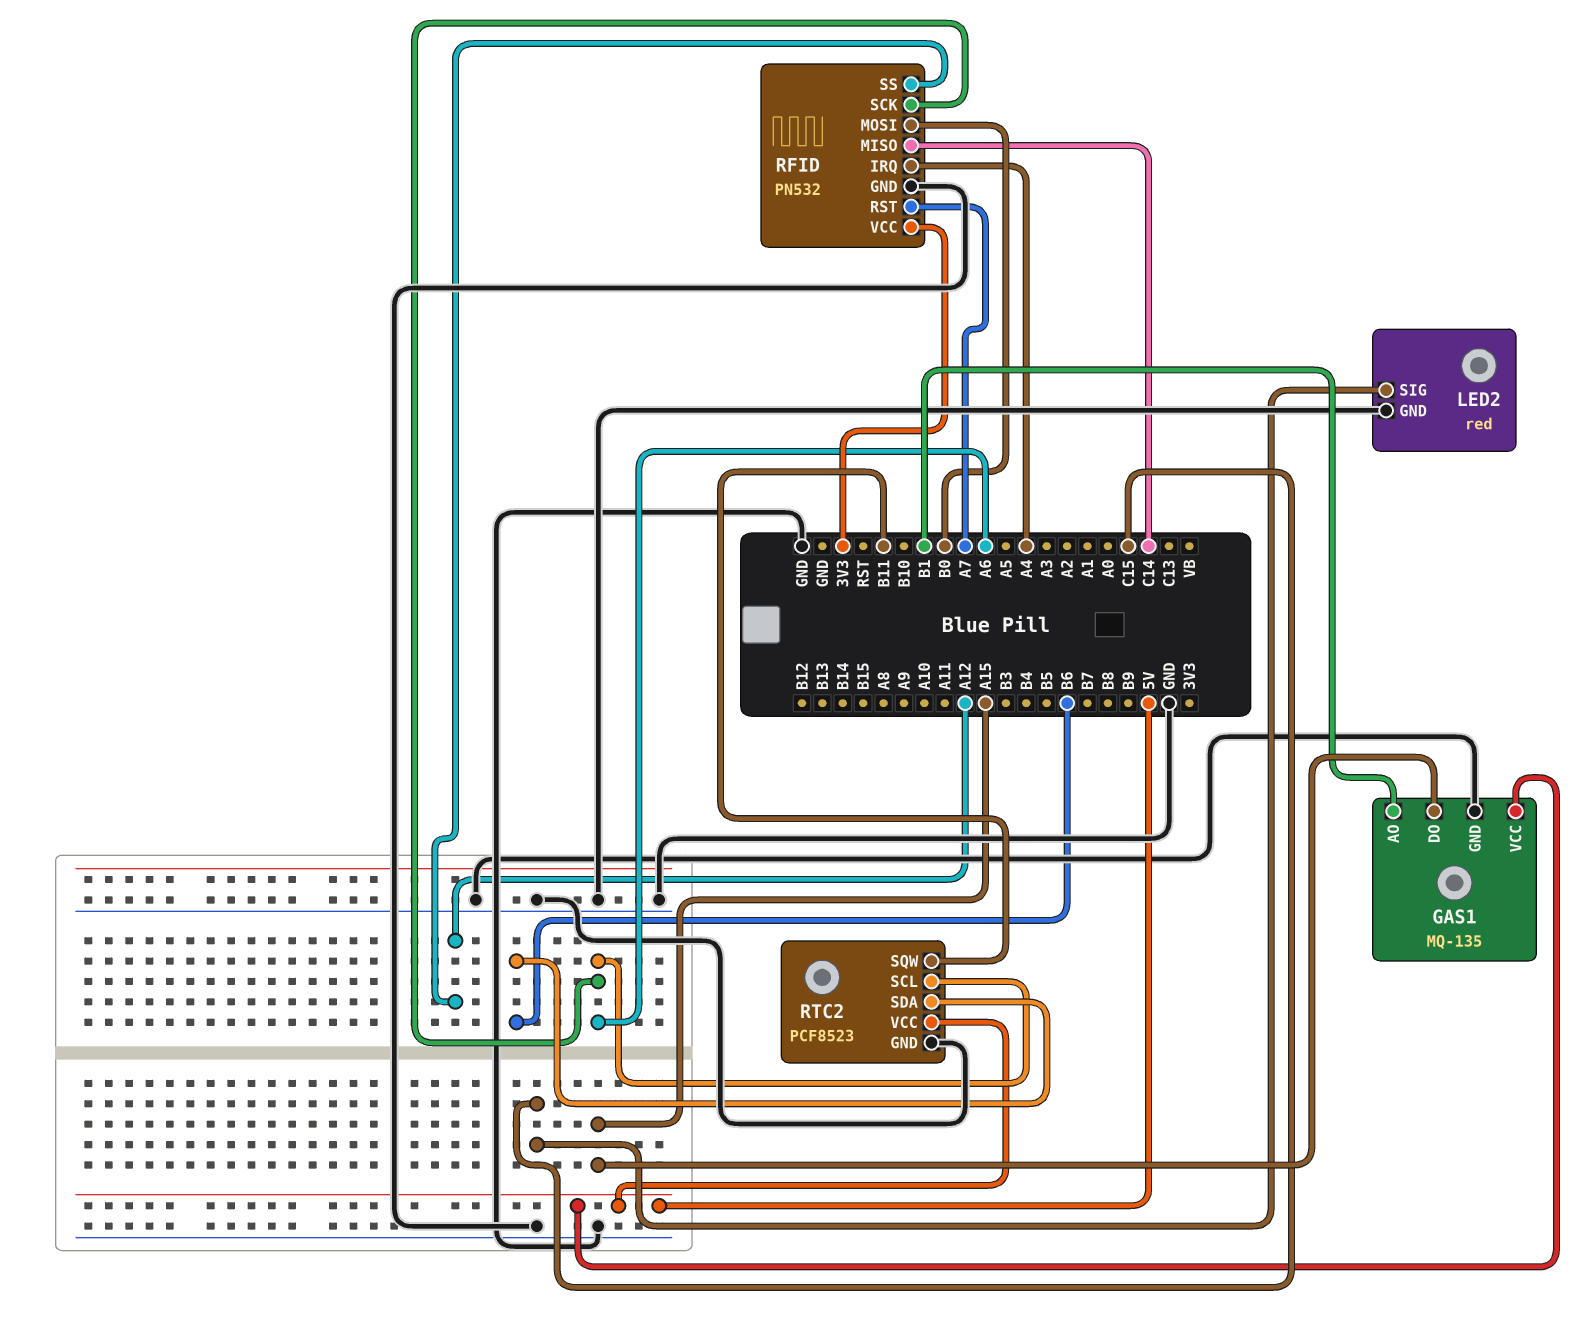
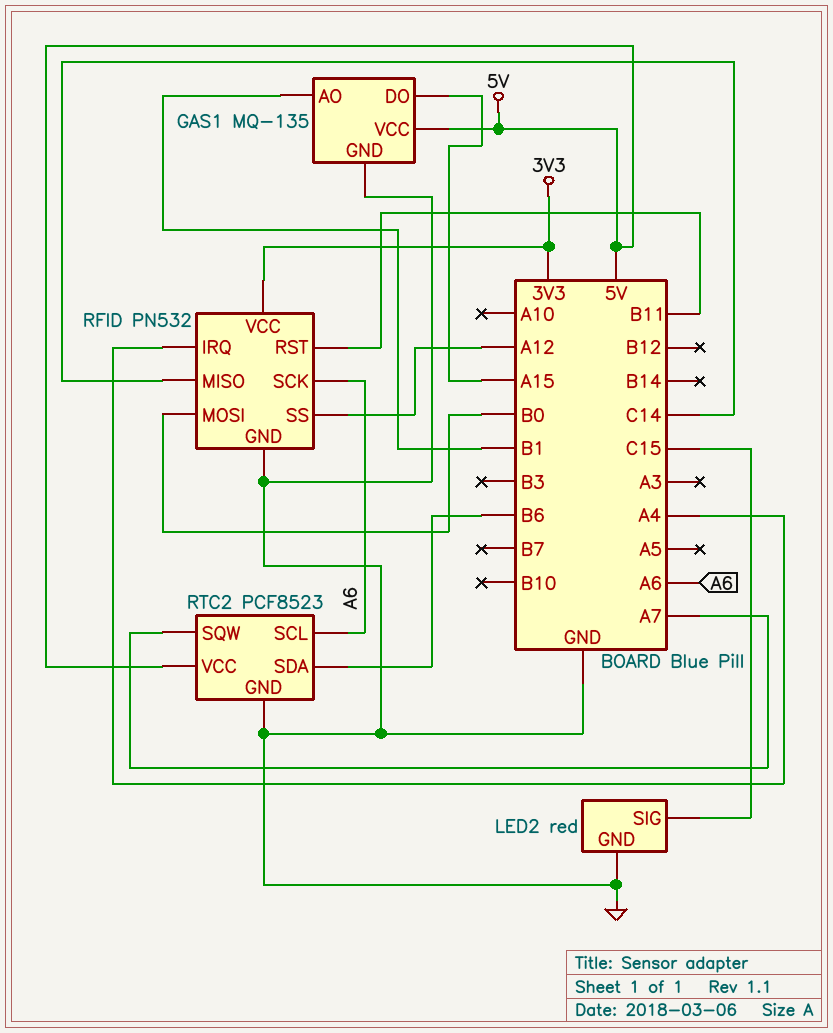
RFID pin RST: A7 -> B11
RTC2 pin SQW: B11 -> A7

